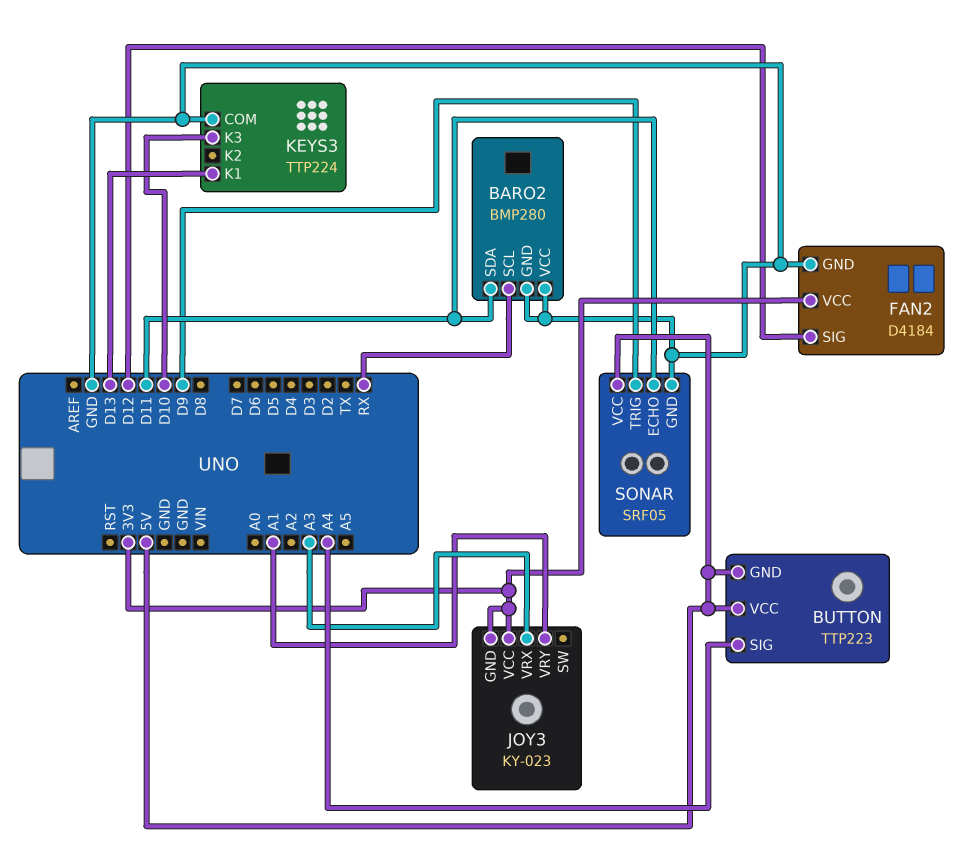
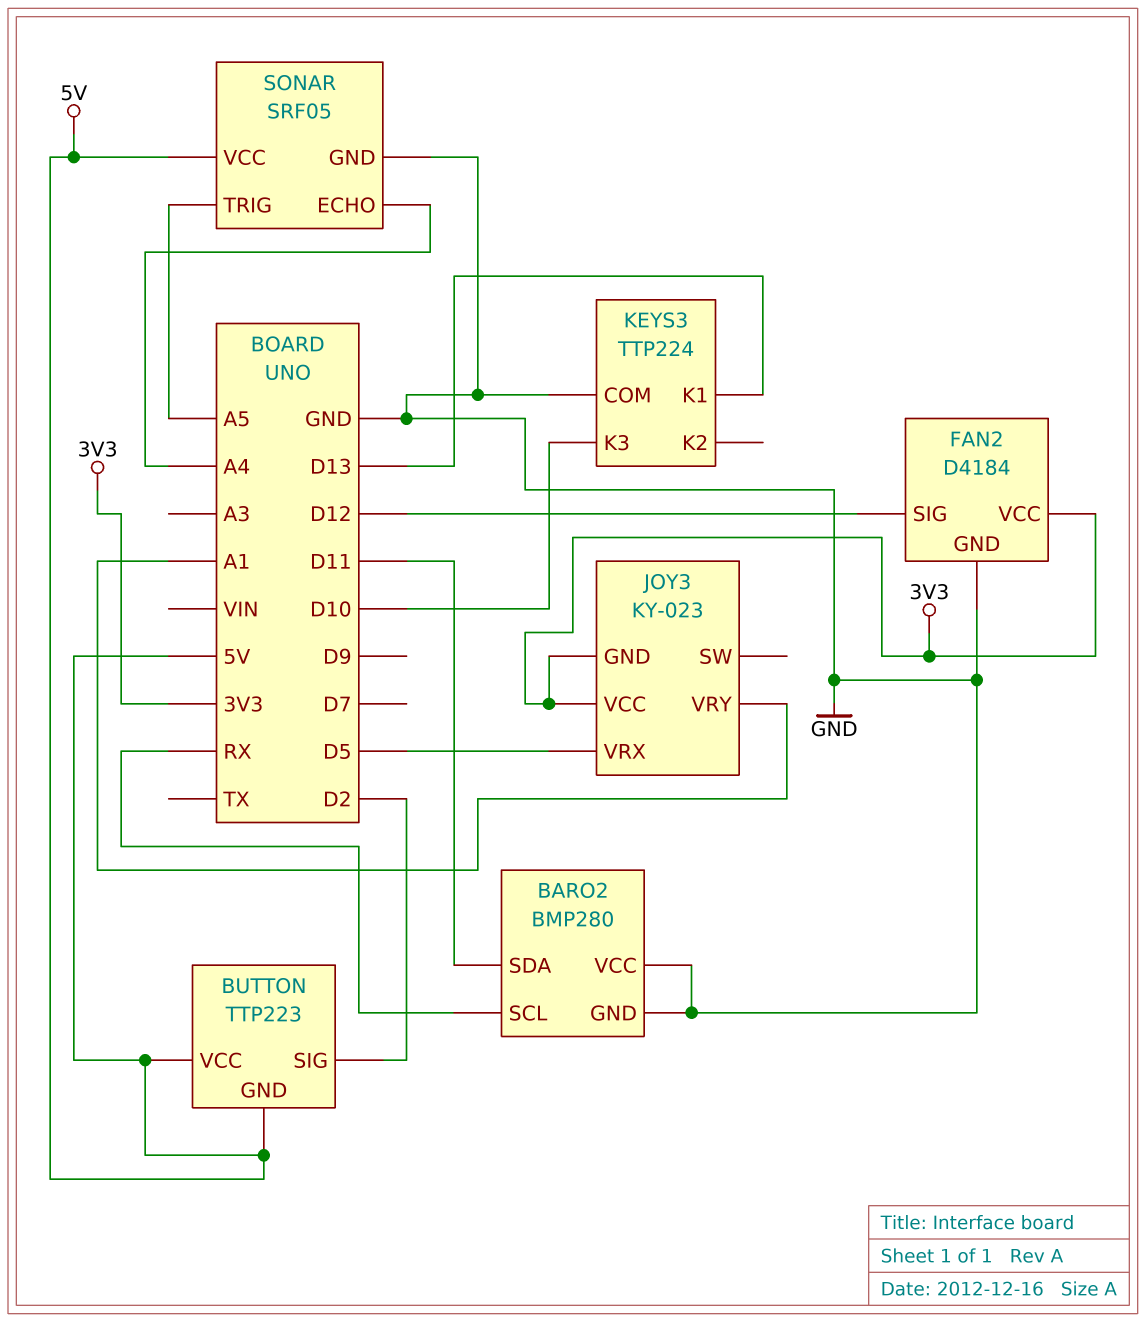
BUTTON pin SIG: A4 -> D2
JOY3 pin VRX: A3 -> D5
SONAR pin ECHO: D11 -> A4
SONAR pin TRIG: D9 -> A5

